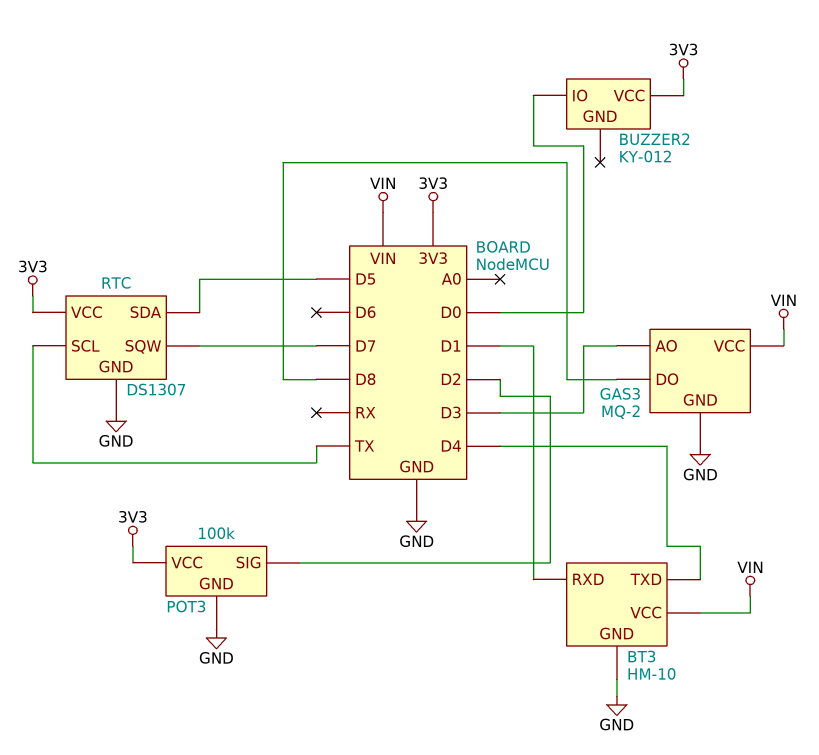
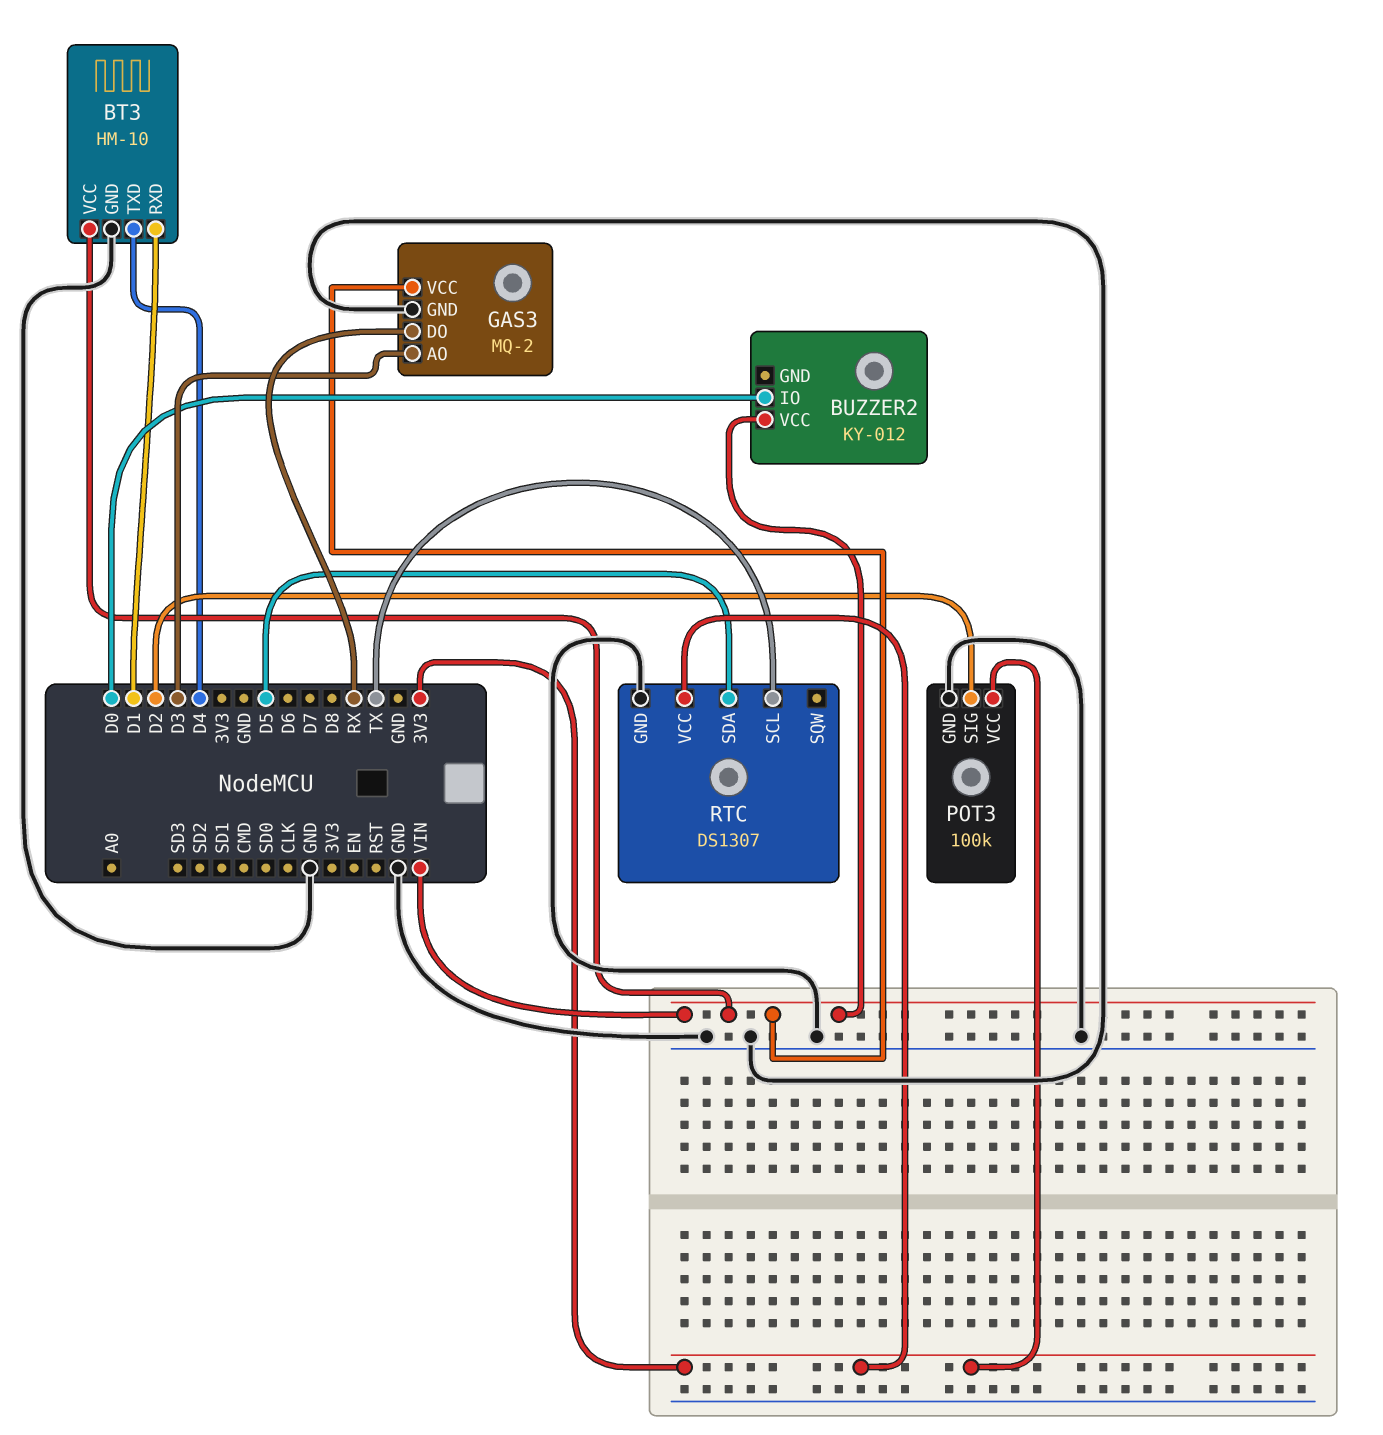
BUZZER2 pin VCC: 3V3 -> VIN
GAS3 pin DO: D8 -> RX
RTC pin SQW: D7 -> none

